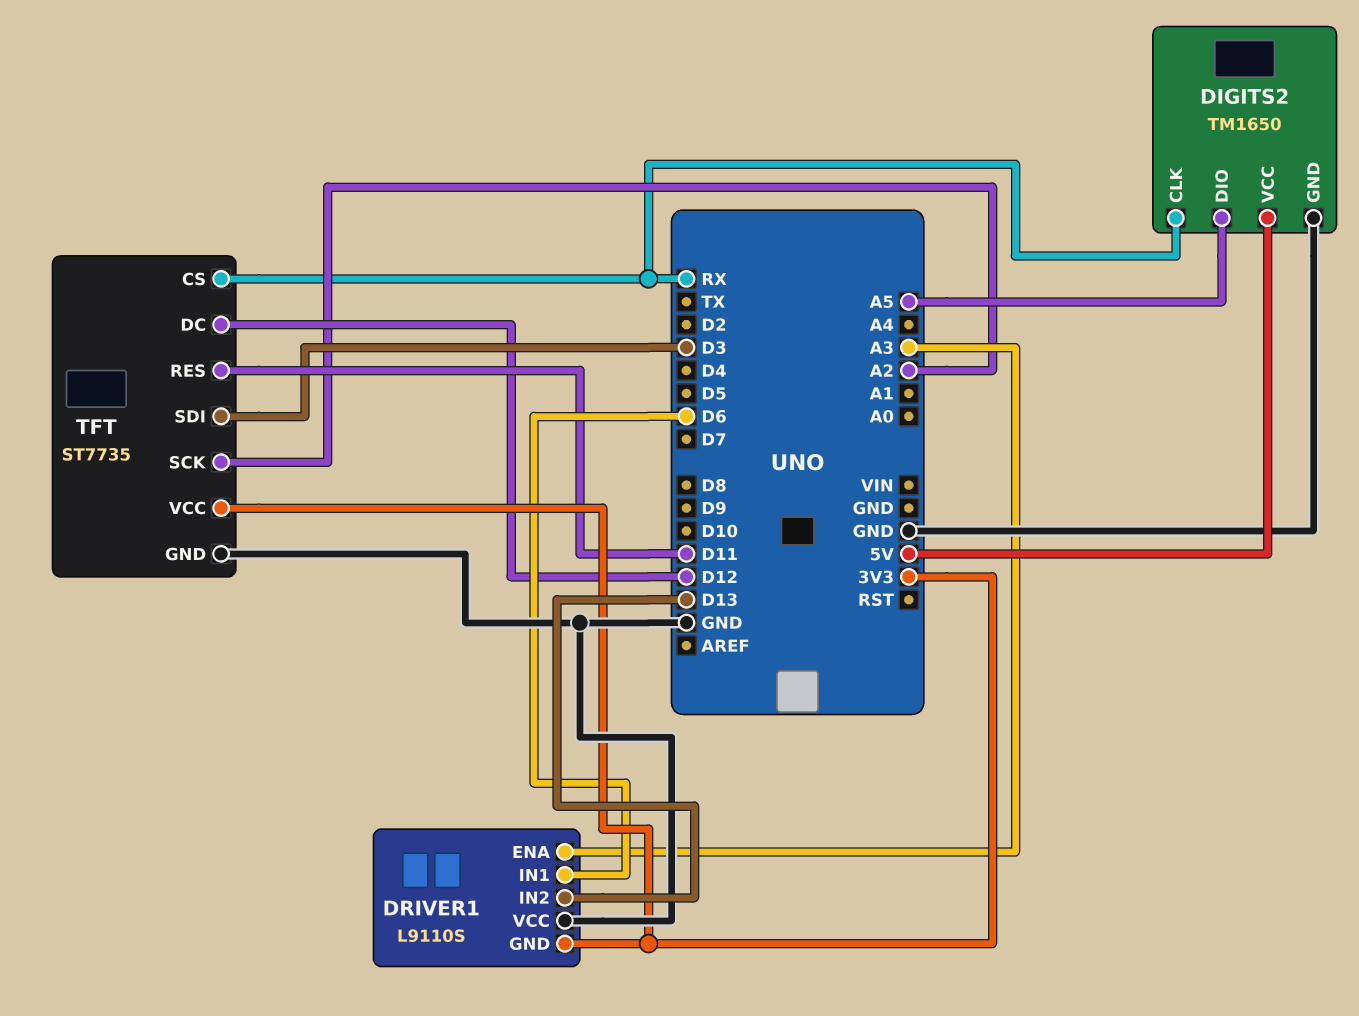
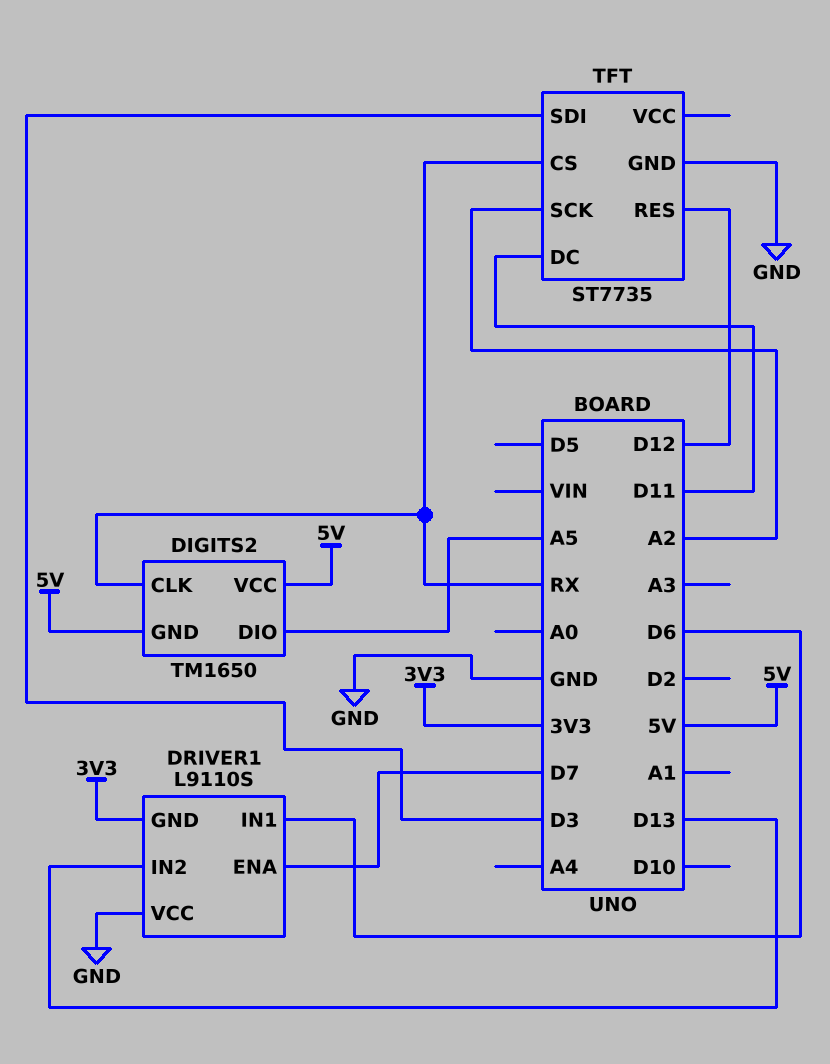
DIGITS2 pin GND: GND -> 5V
DRIVER1 pin ENA: A3 -> D7
TFT pin DC: D12 -> D11
TFT pin RES: D11 -> D12
TFT pin VCC: 3V3 -> none

